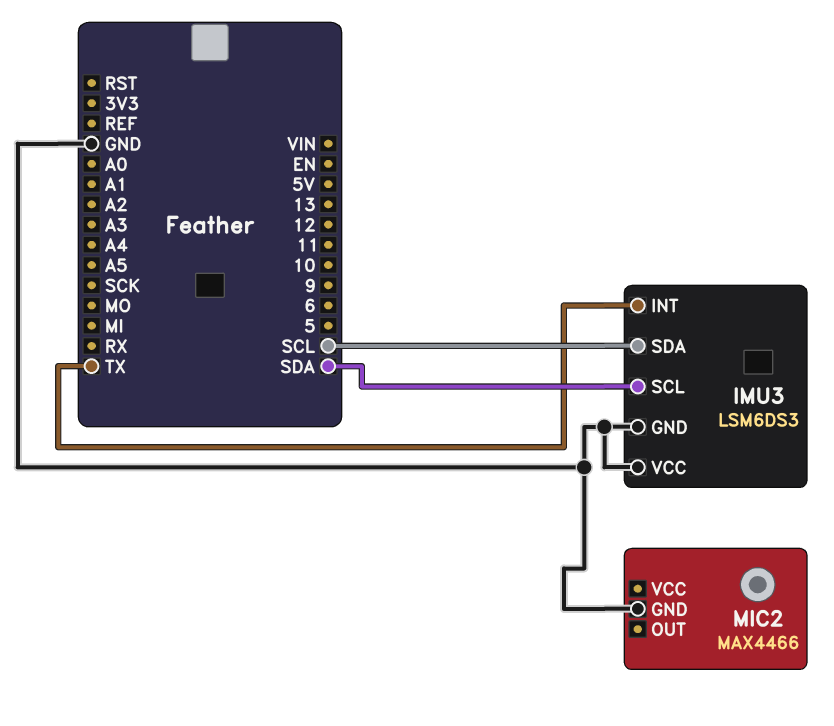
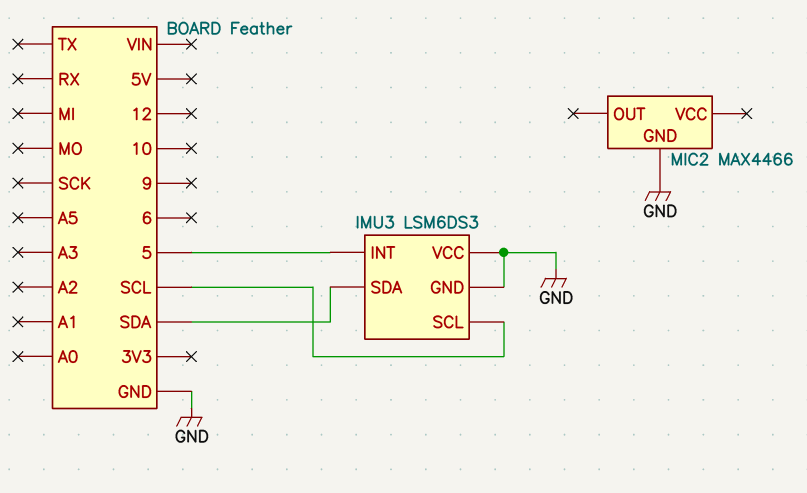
IMU3 pin INT: TX -> 5
IMU3 pin SCL: SDA -> SCL
IMU3 pin SDA: SCL -> SDA

